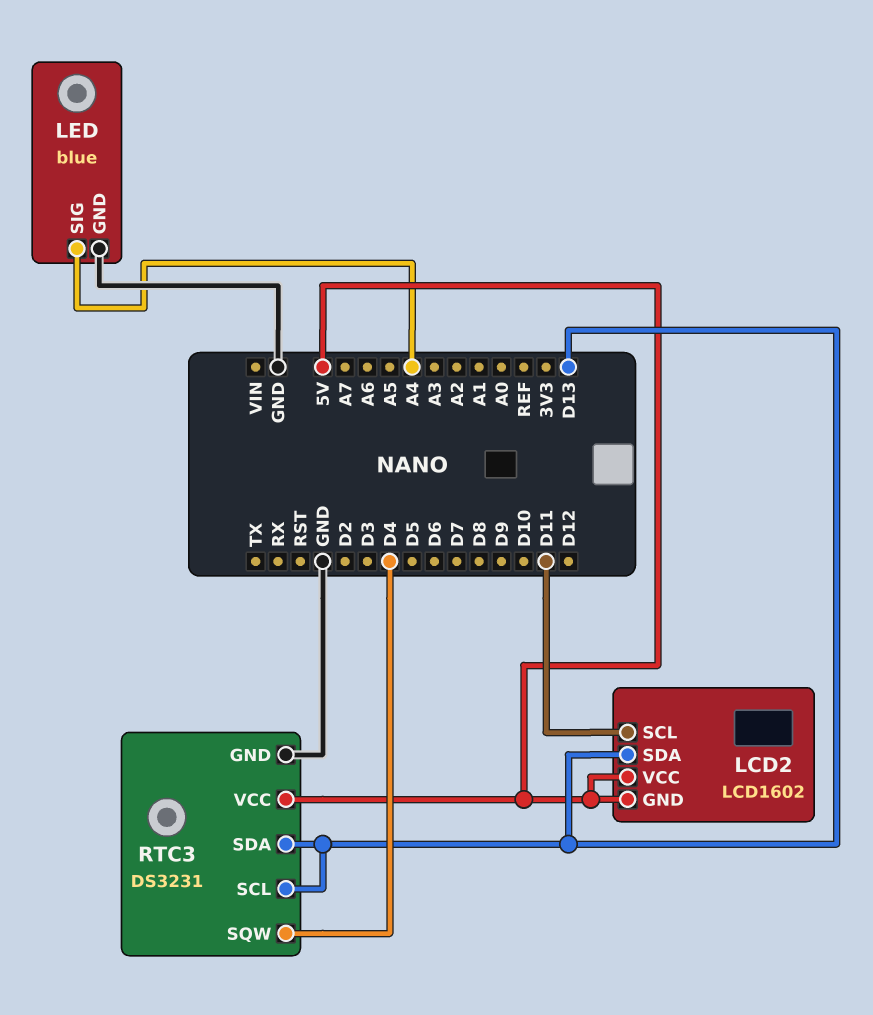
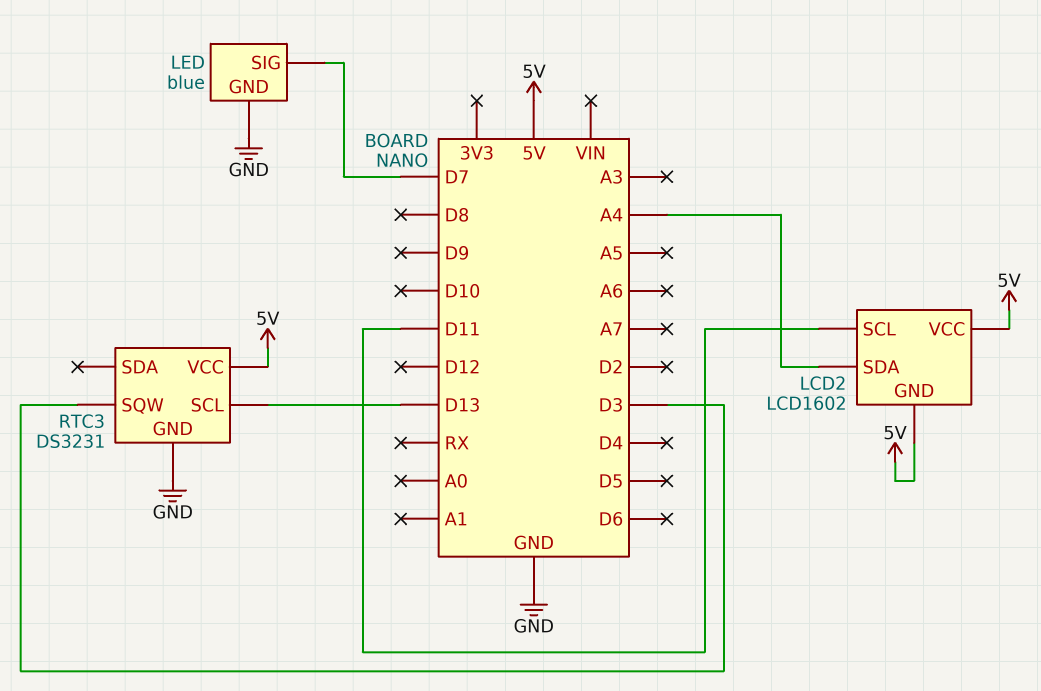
LCD2 pin SDA: D13 -> A4
LED pin SIG: A4 -> D7
RTC3 pin SDA: D13 -> none
RTC3 pin SQW: D4 -> D3

